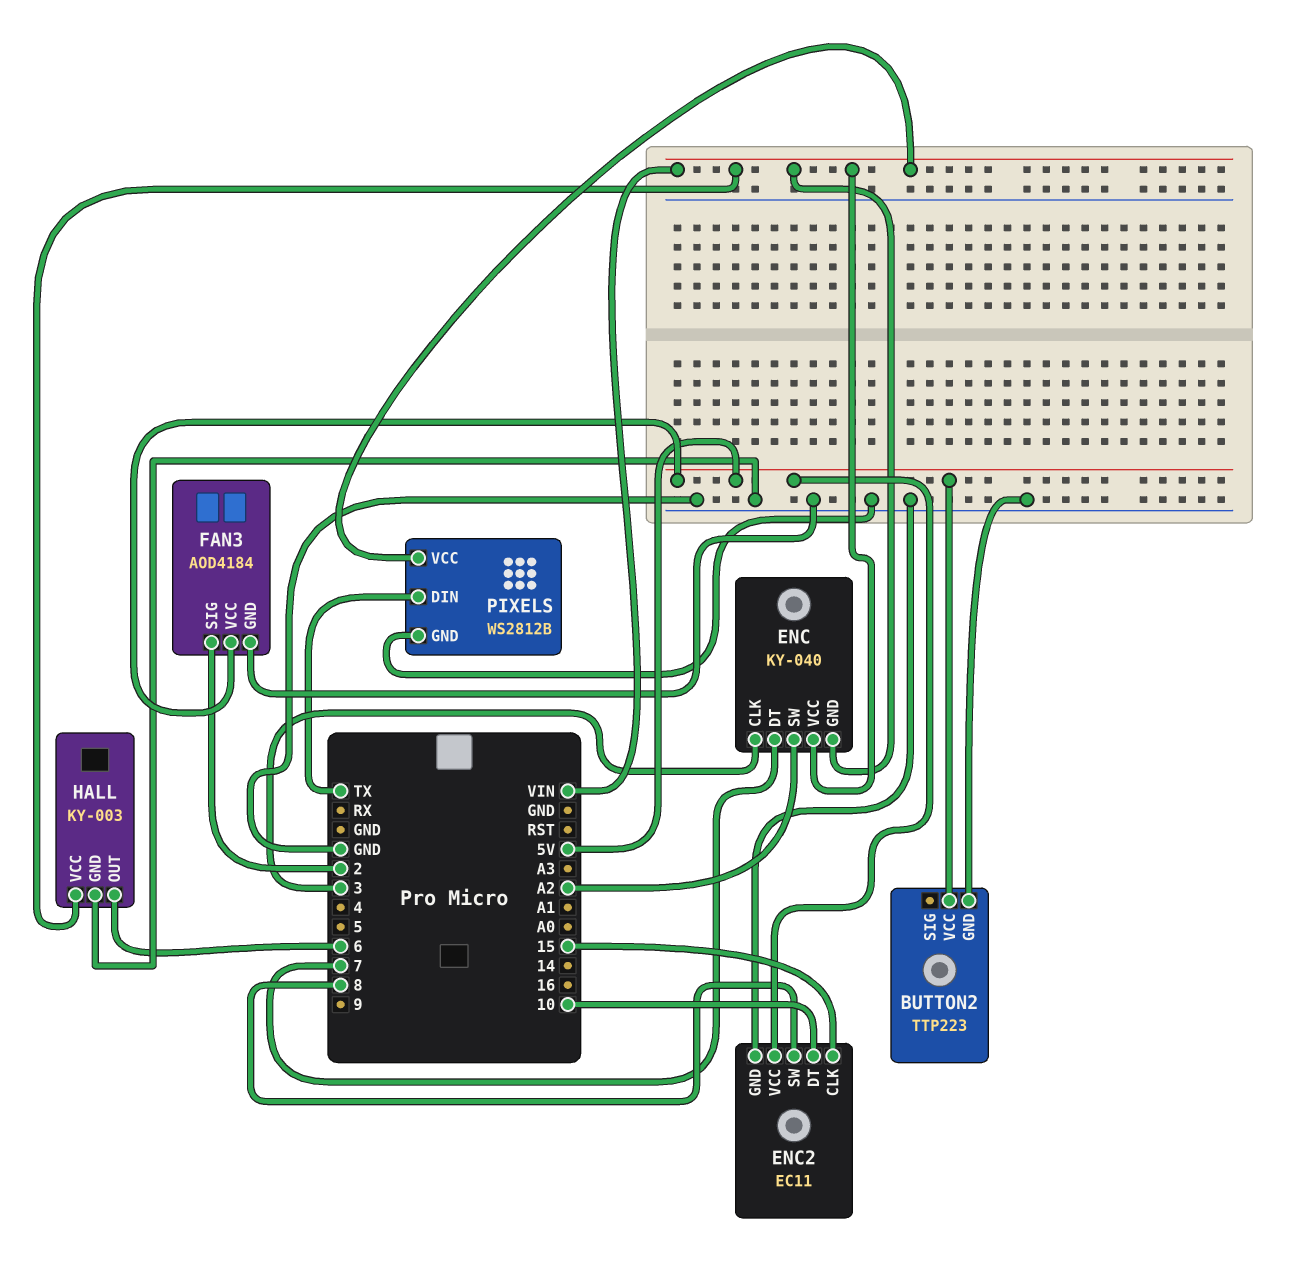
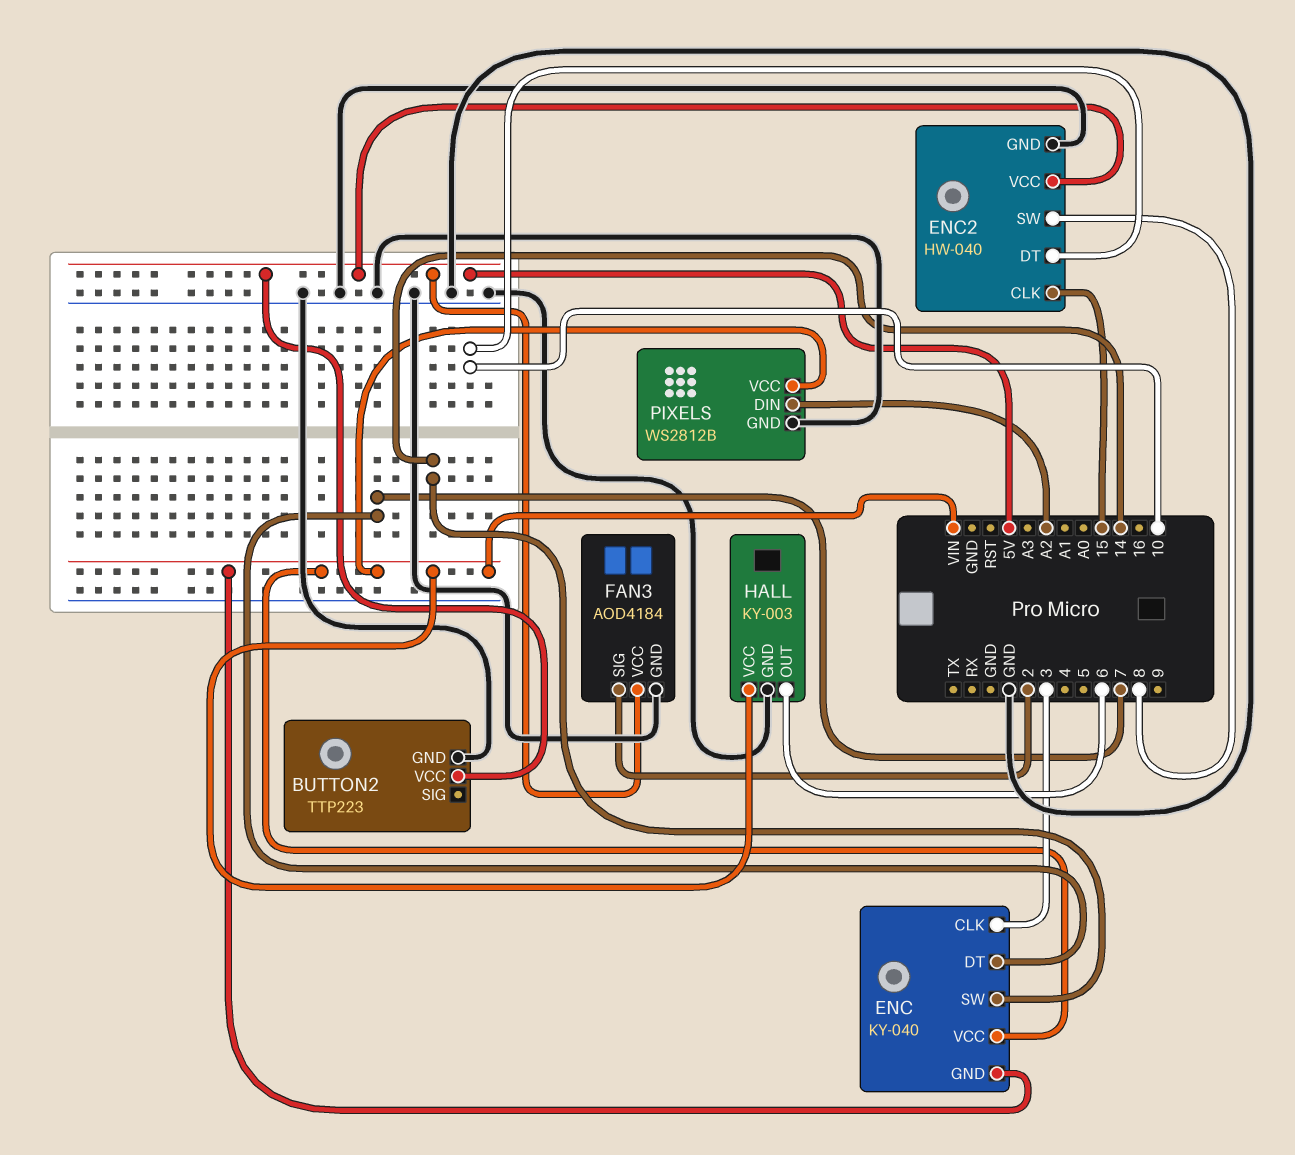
ENC pin SW: A2 -> 14
ENC2: EC11 -> HW-040
PIXELS pin DIN: TX -> A2

